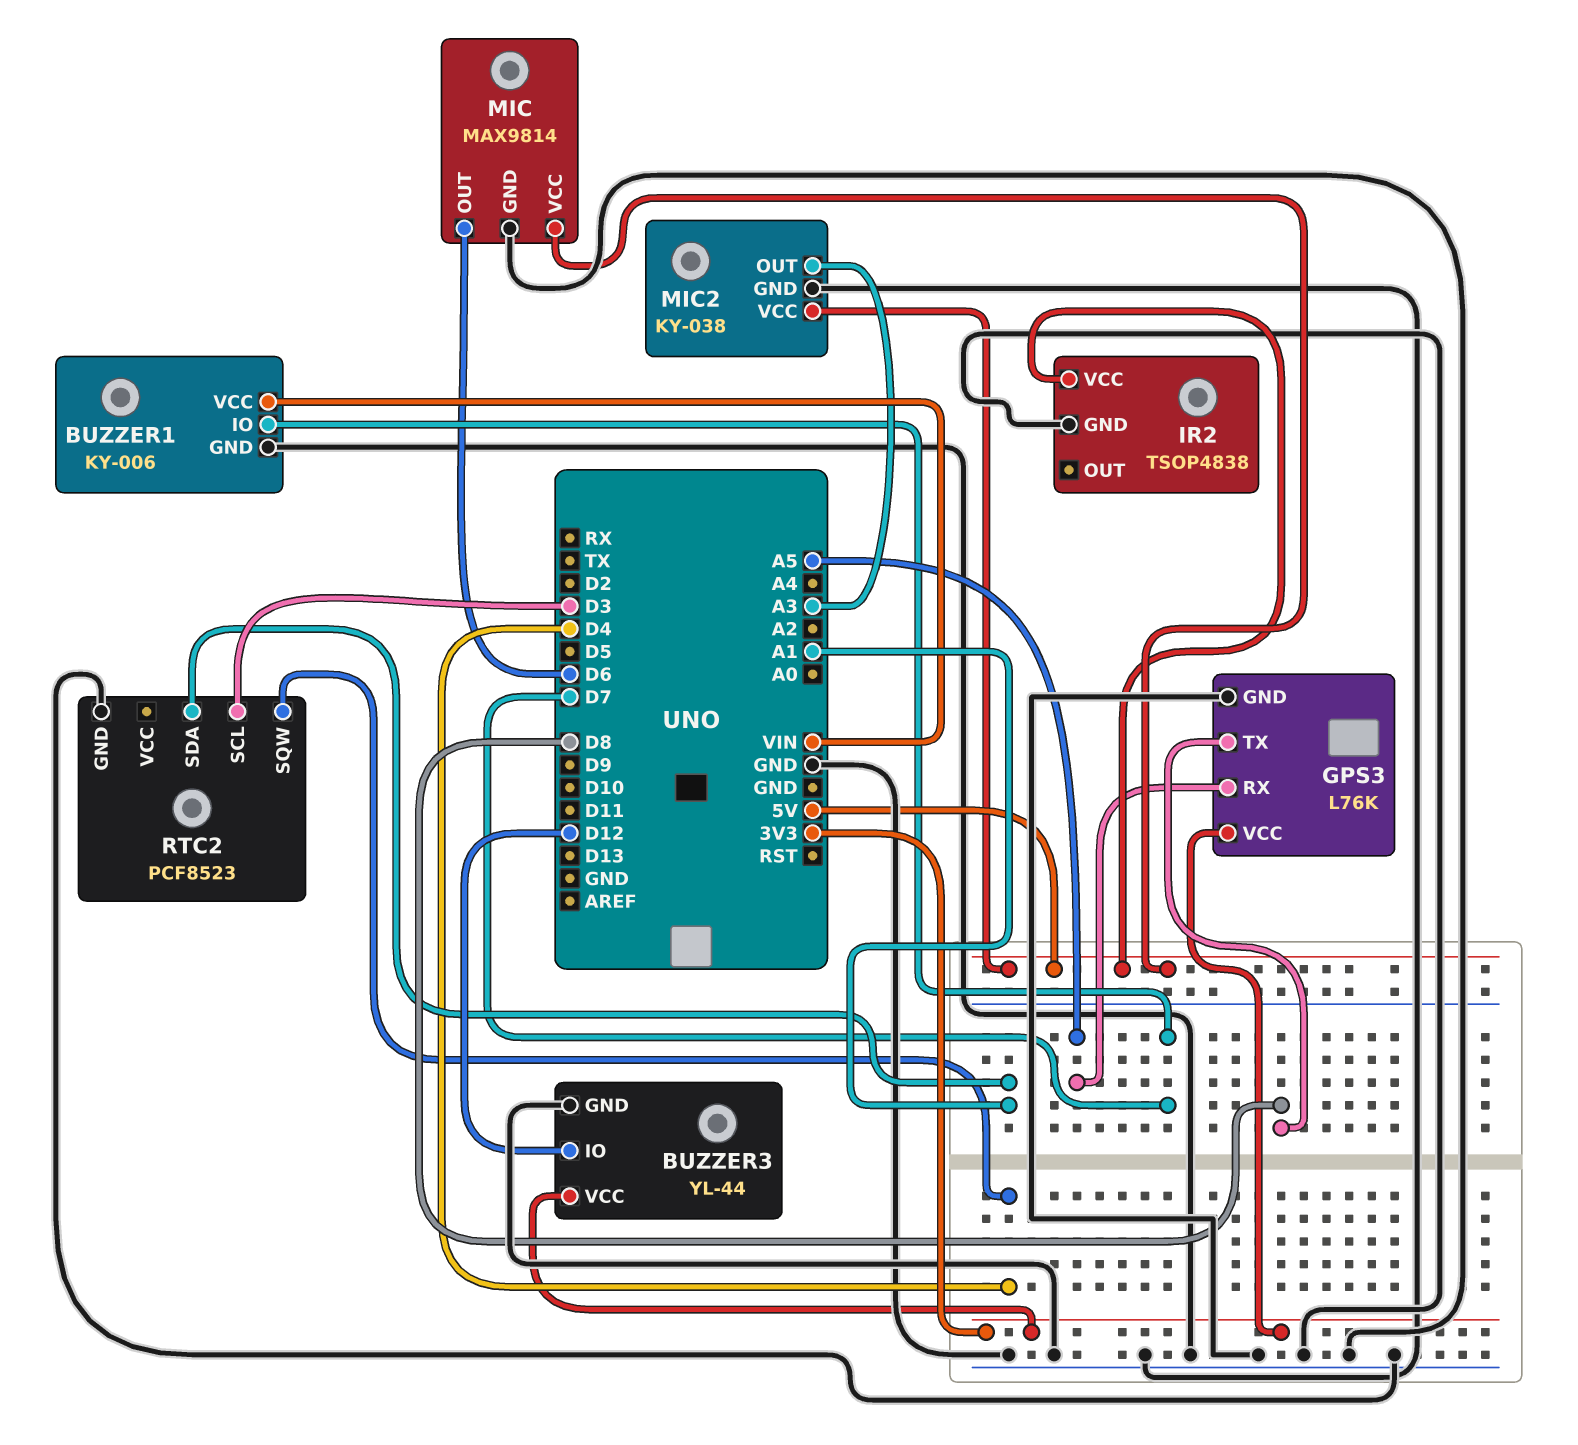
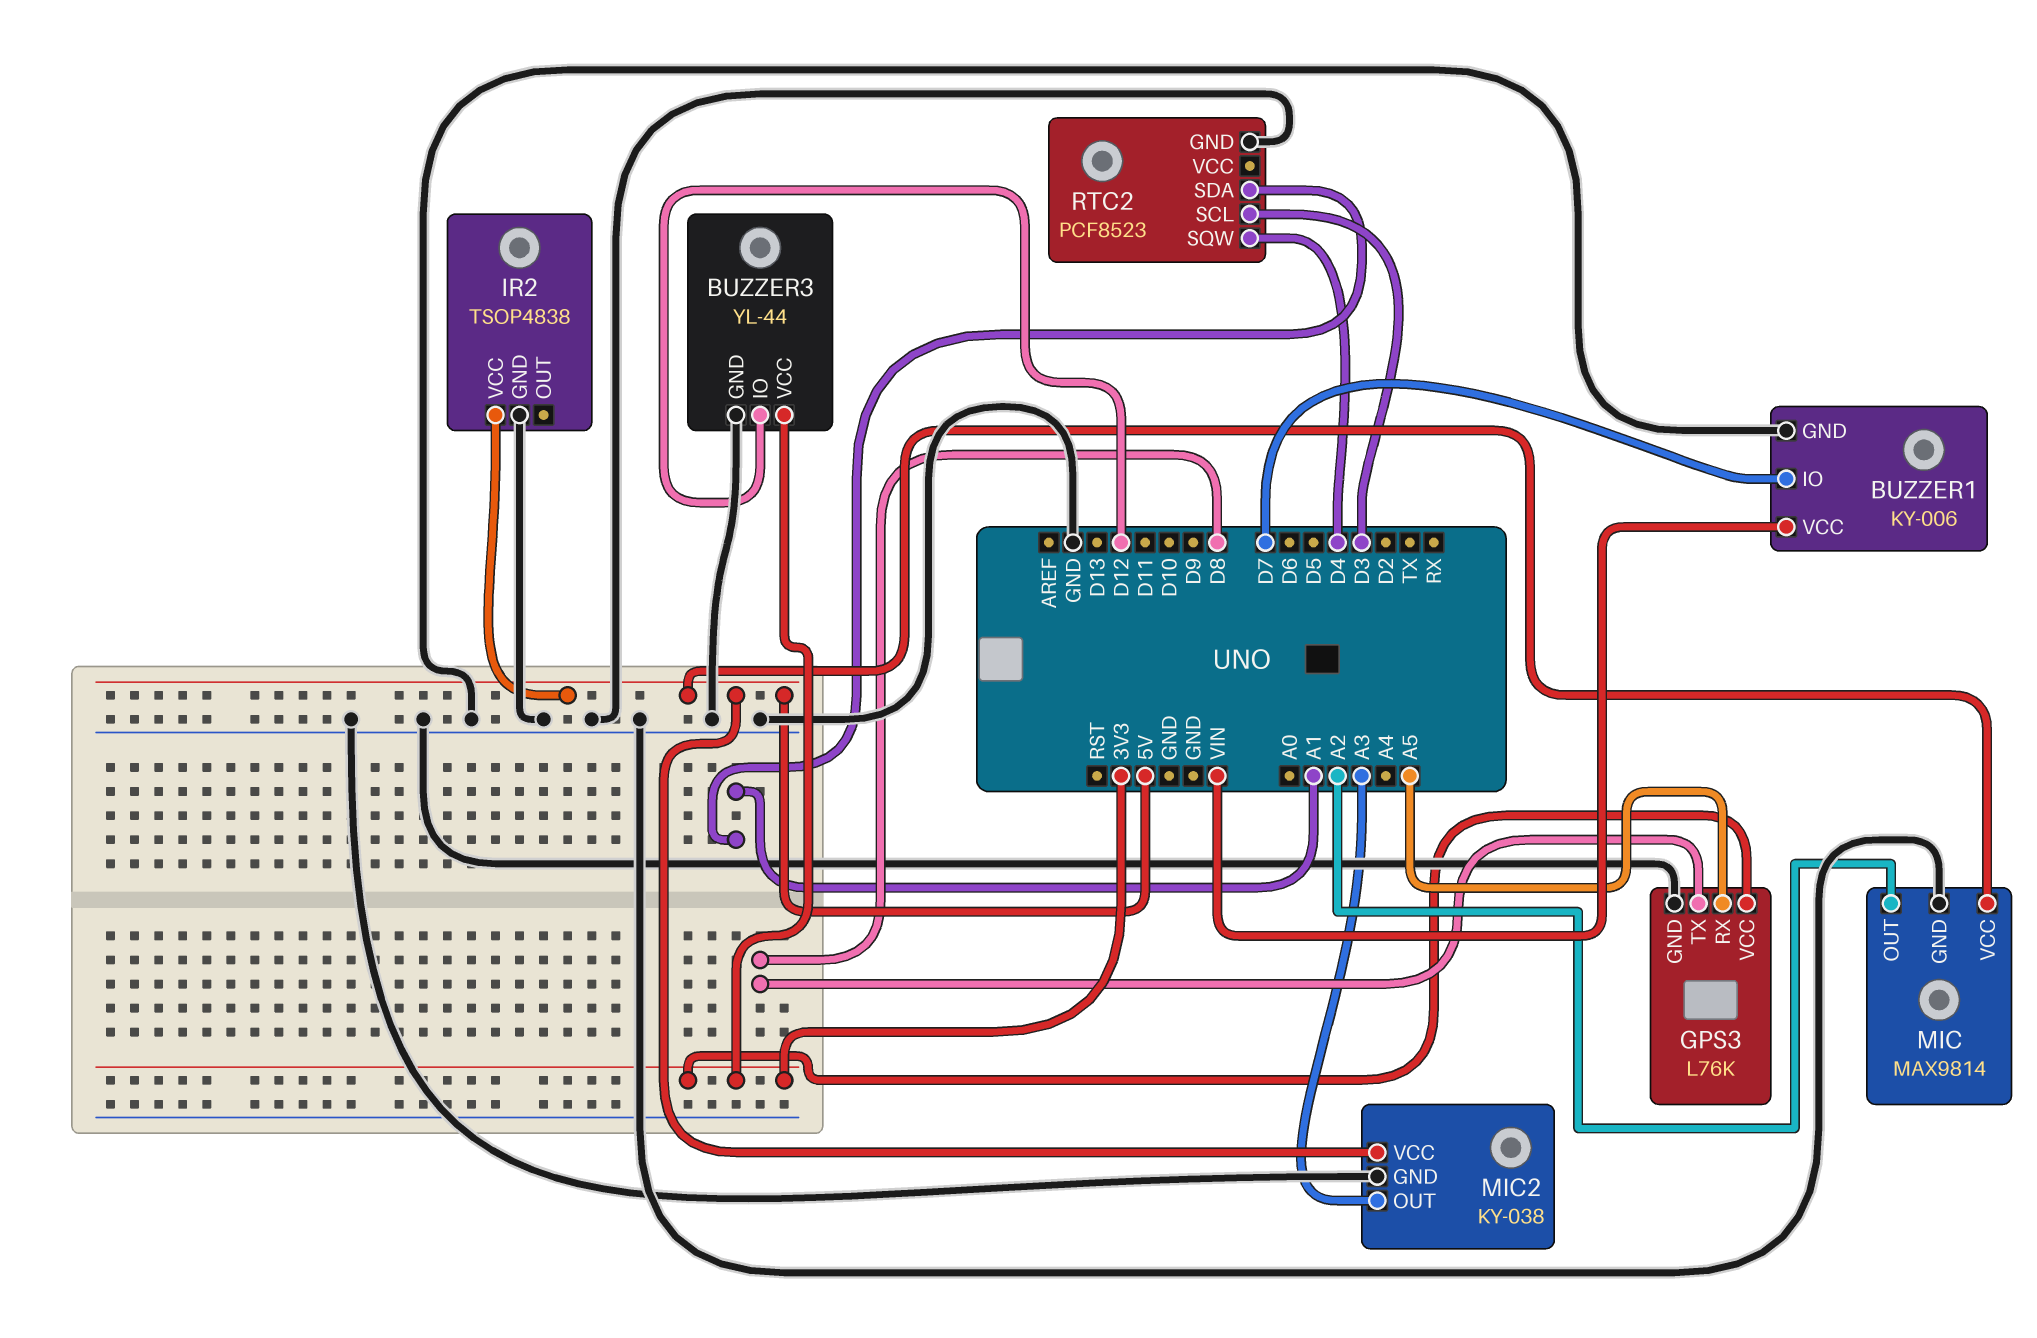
MIC pin OUT: D6 -> A2

